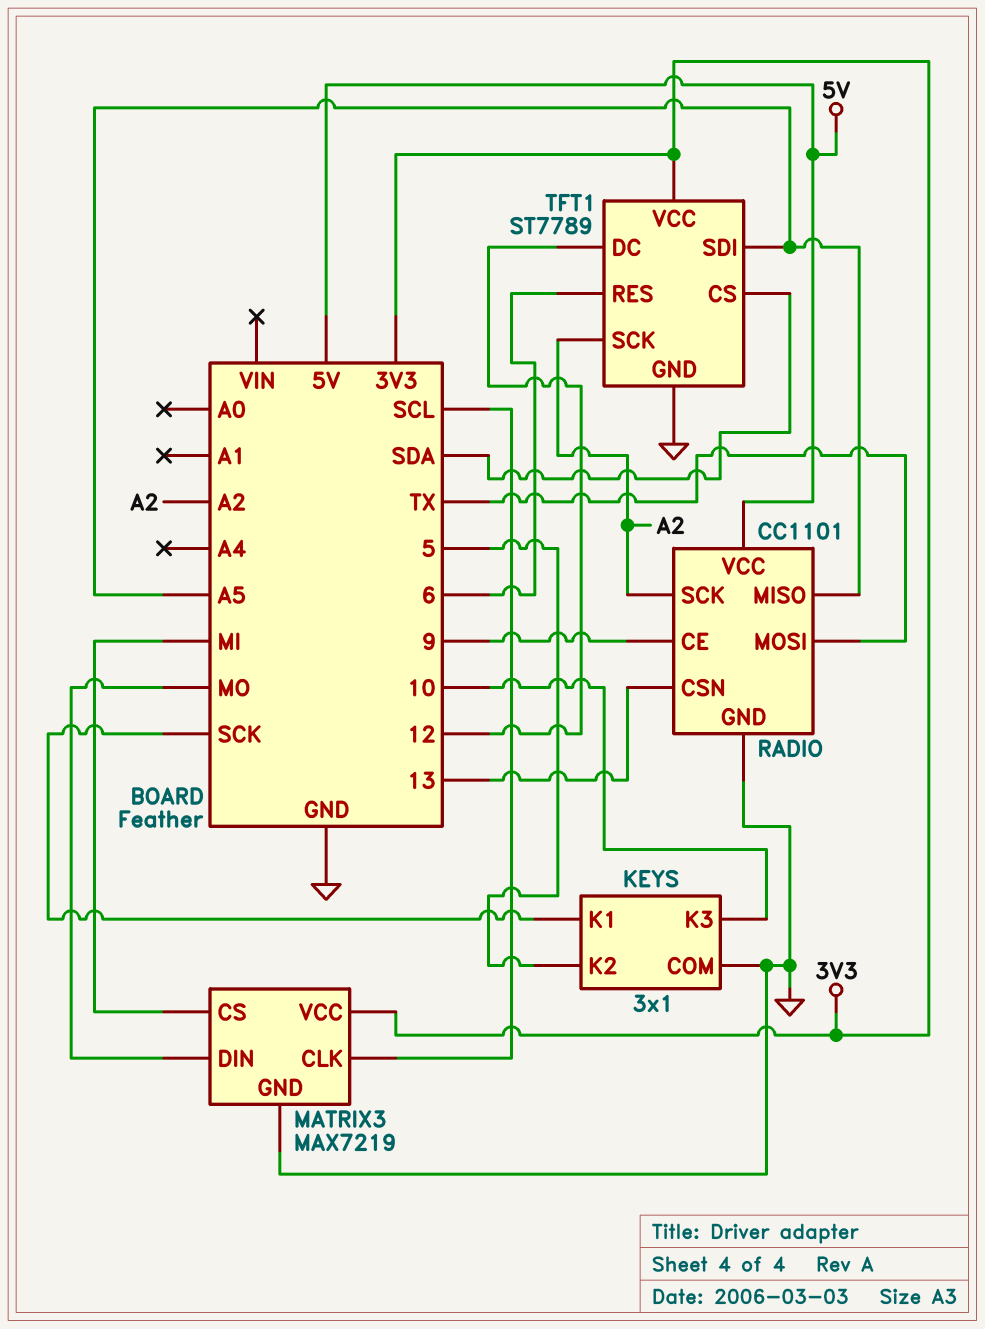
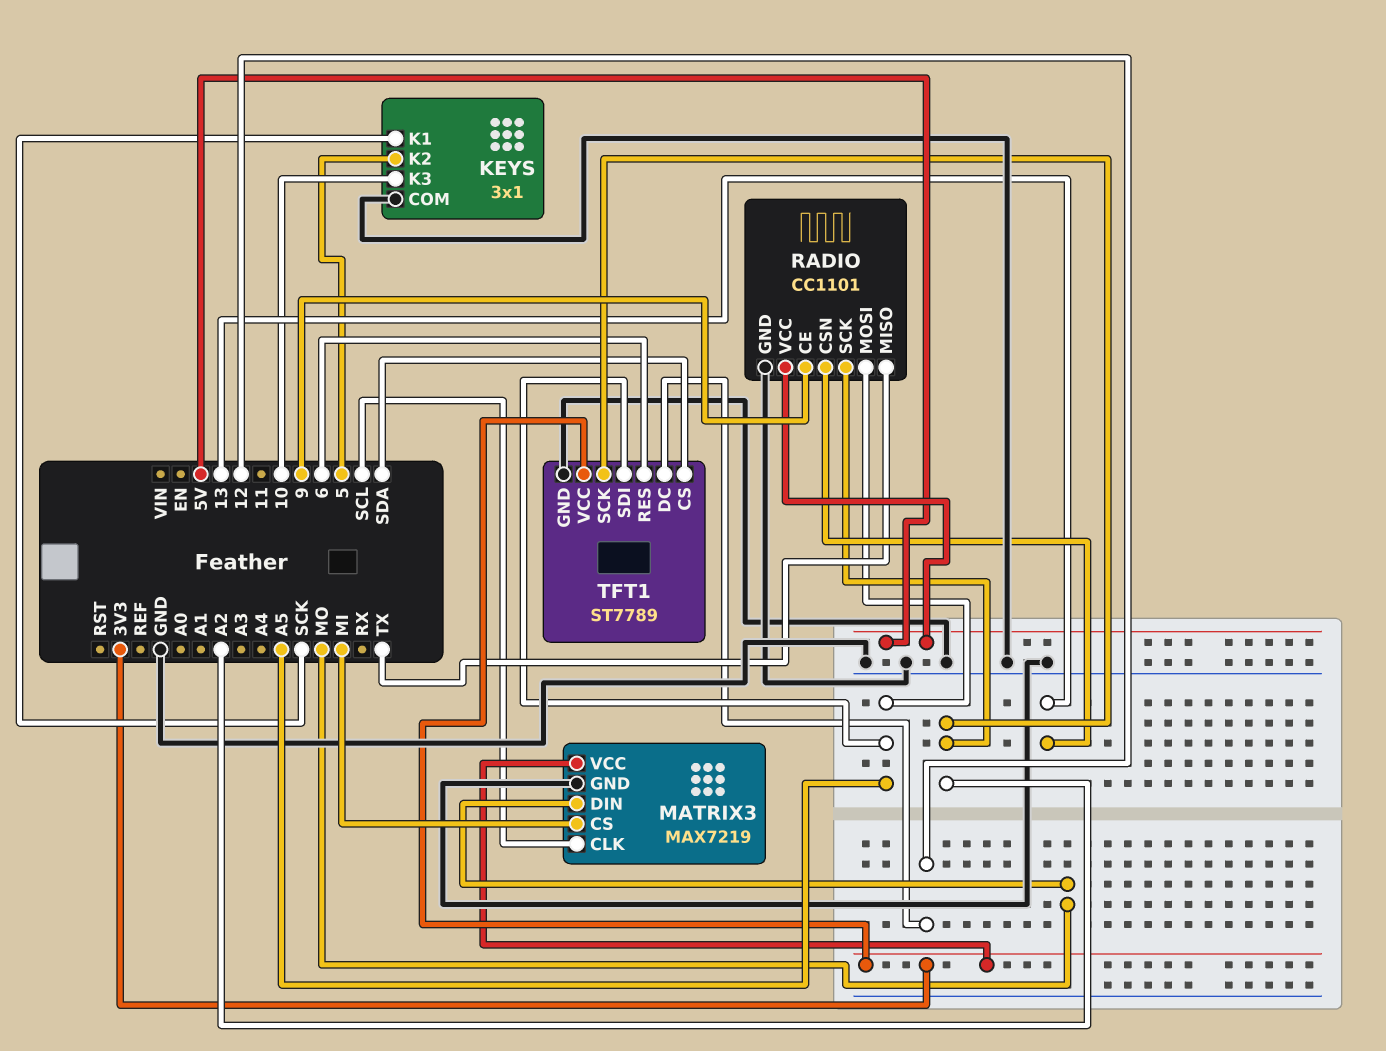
RADIO pin MISO: A5 -> TX
RADIO pin MOSI: TX -> A5

